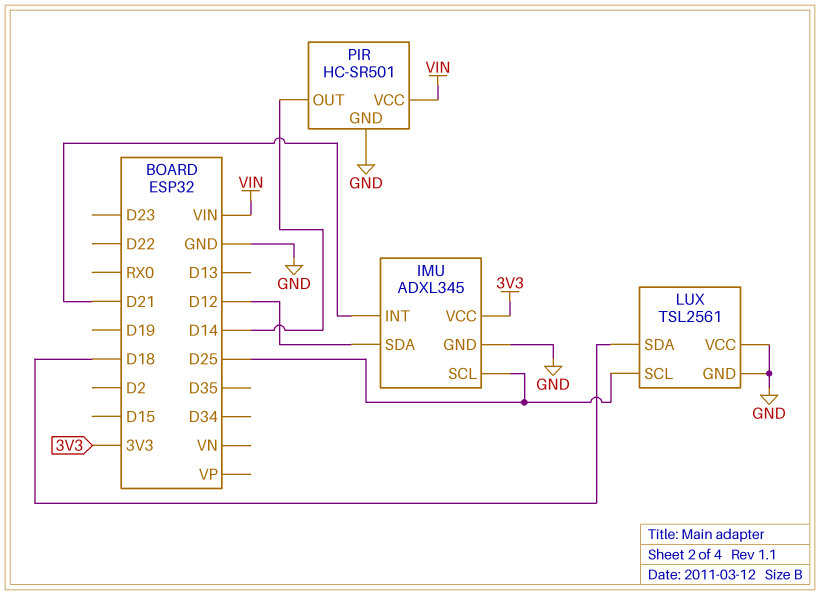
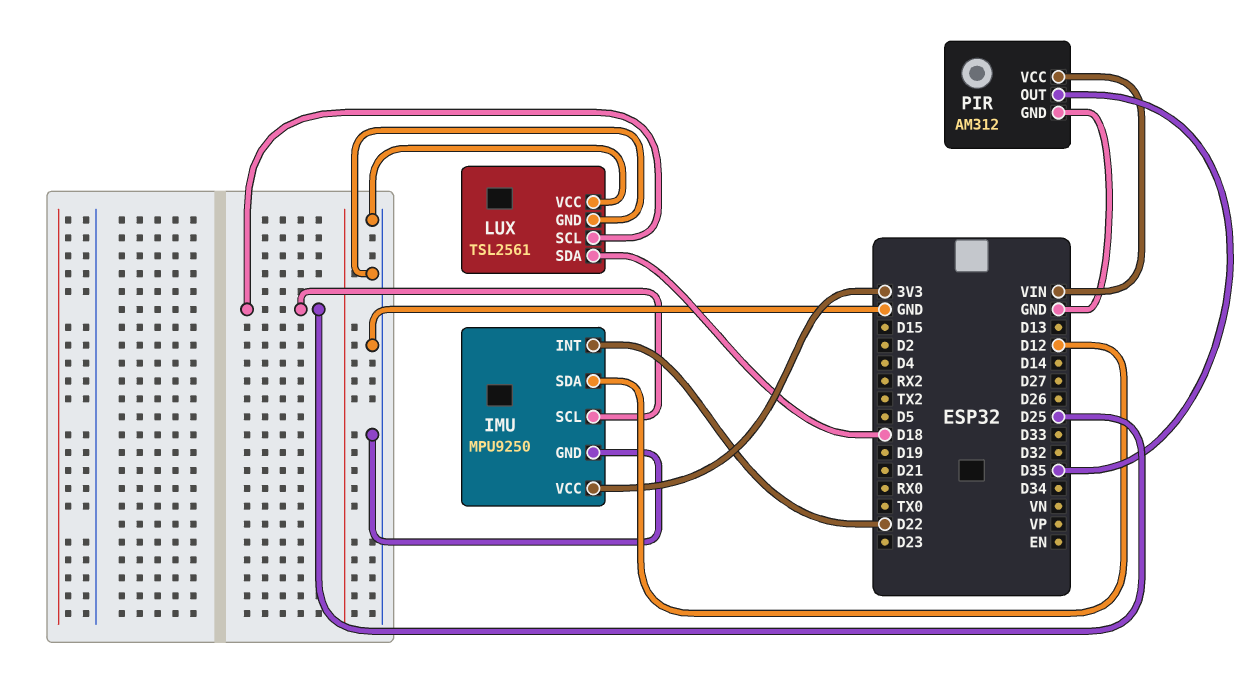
IMU: ADXL345 -> MPU9250
IMU pin INT: D21 -> D22
PIR: HC-SR501 -> AM312
PIR pin OUT: D14 -> D35

